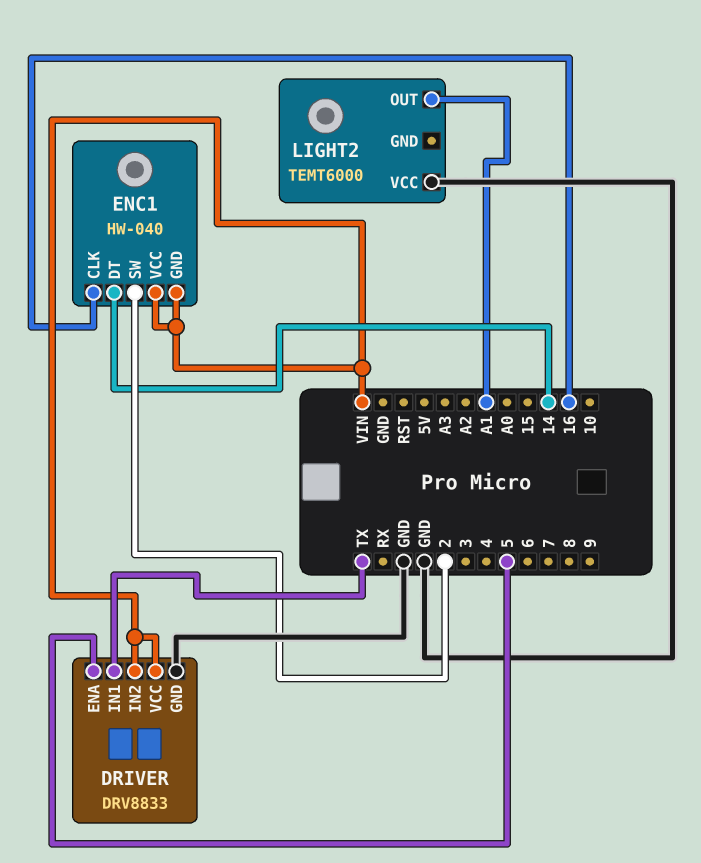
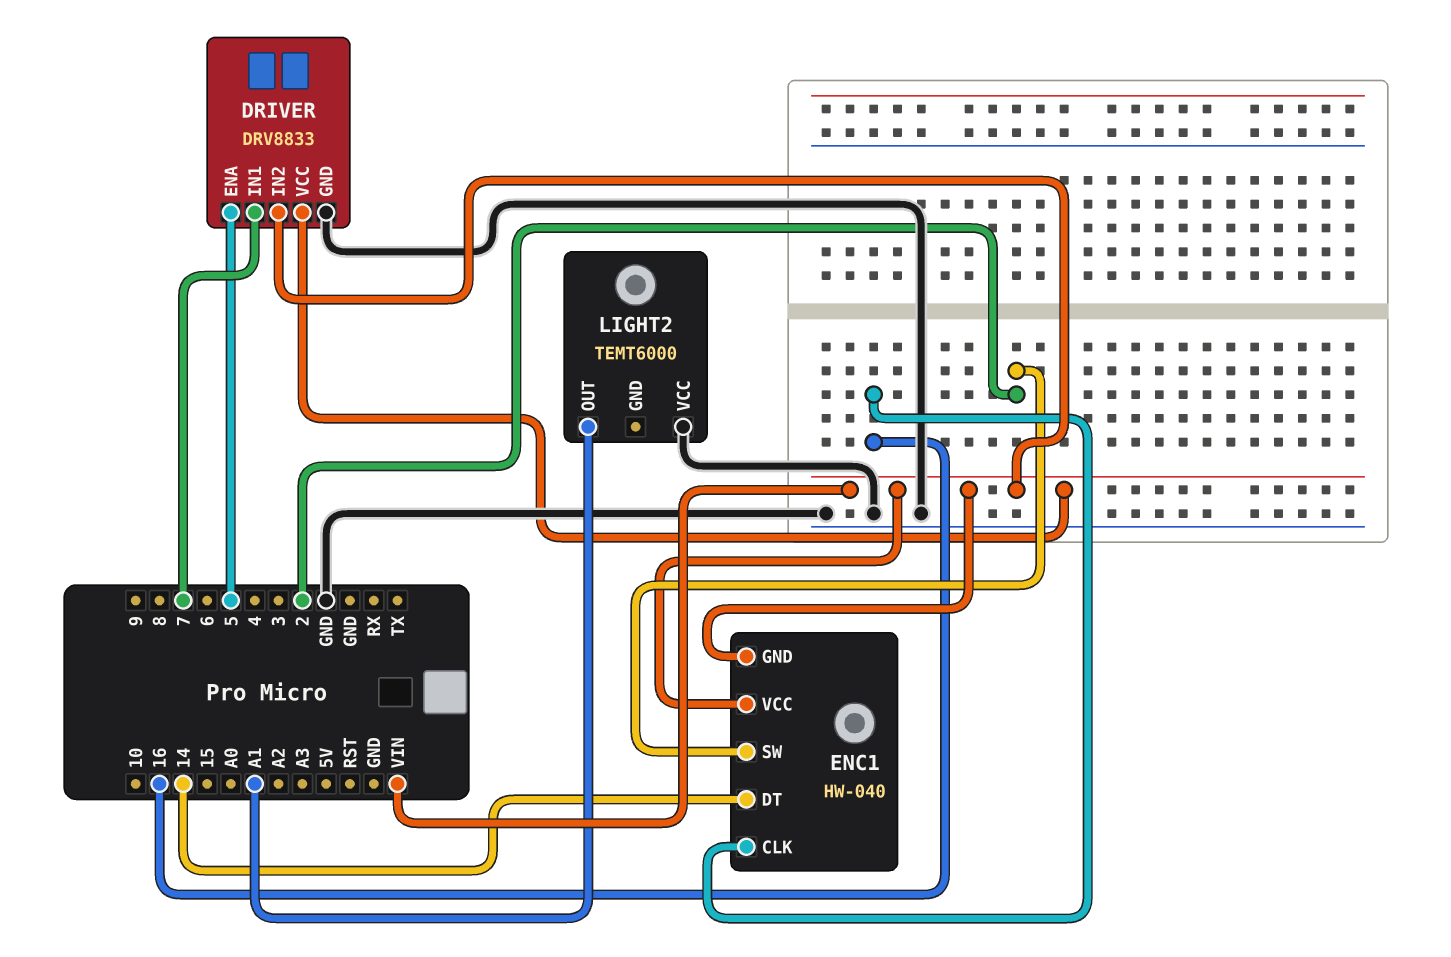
DRIVER pin IN1: TX -> 7

